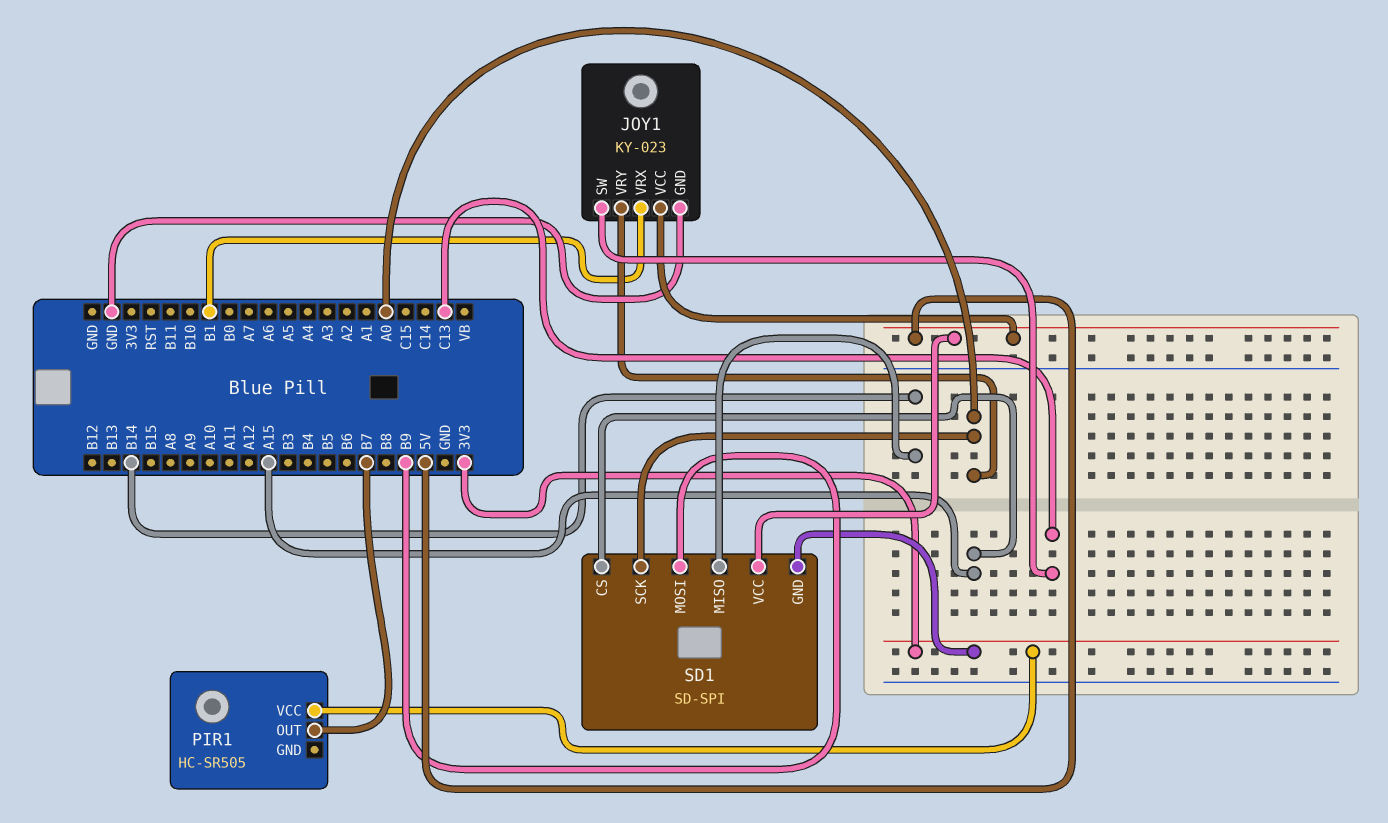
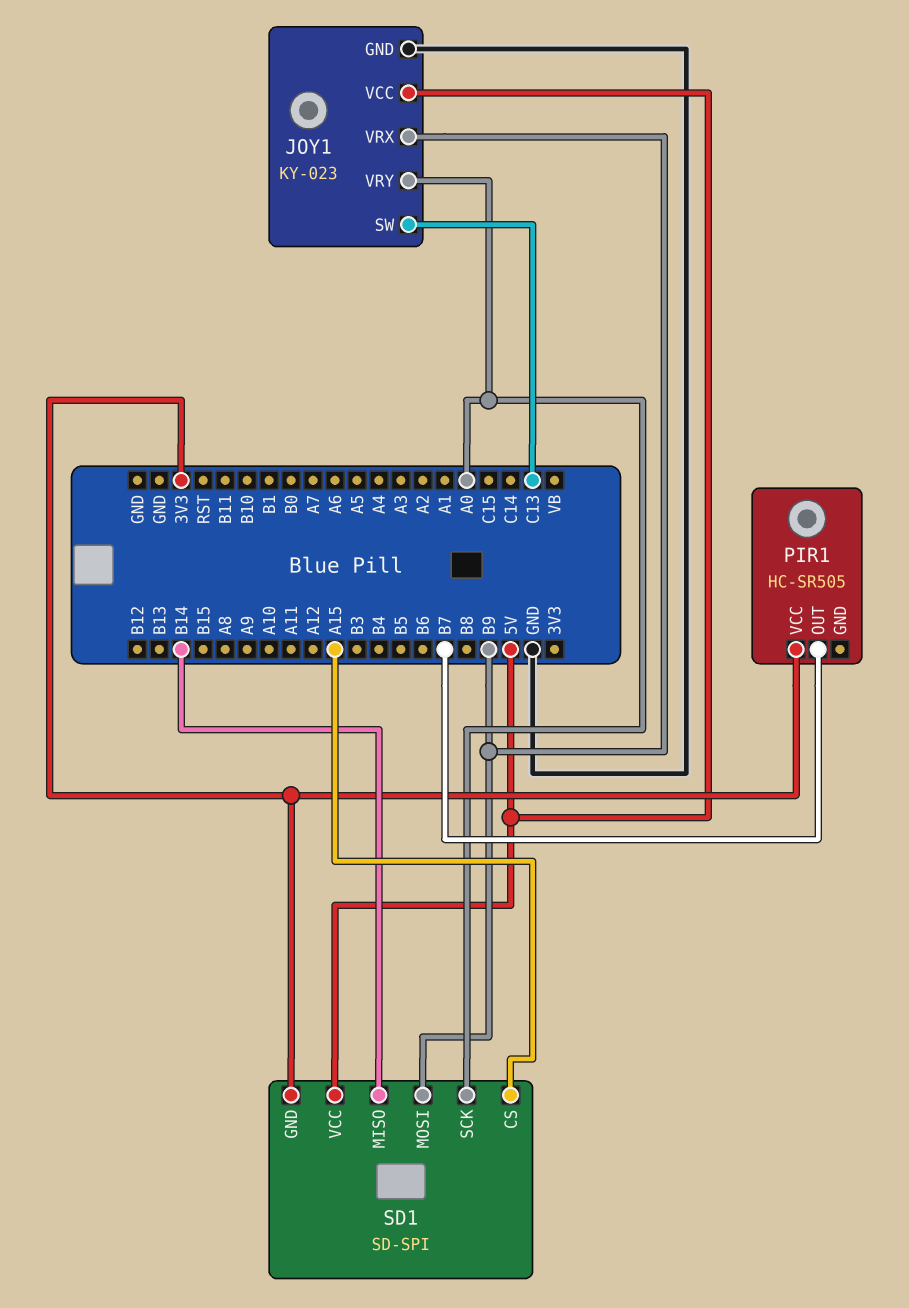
JOY1 pin VRX: B1 -> B9

